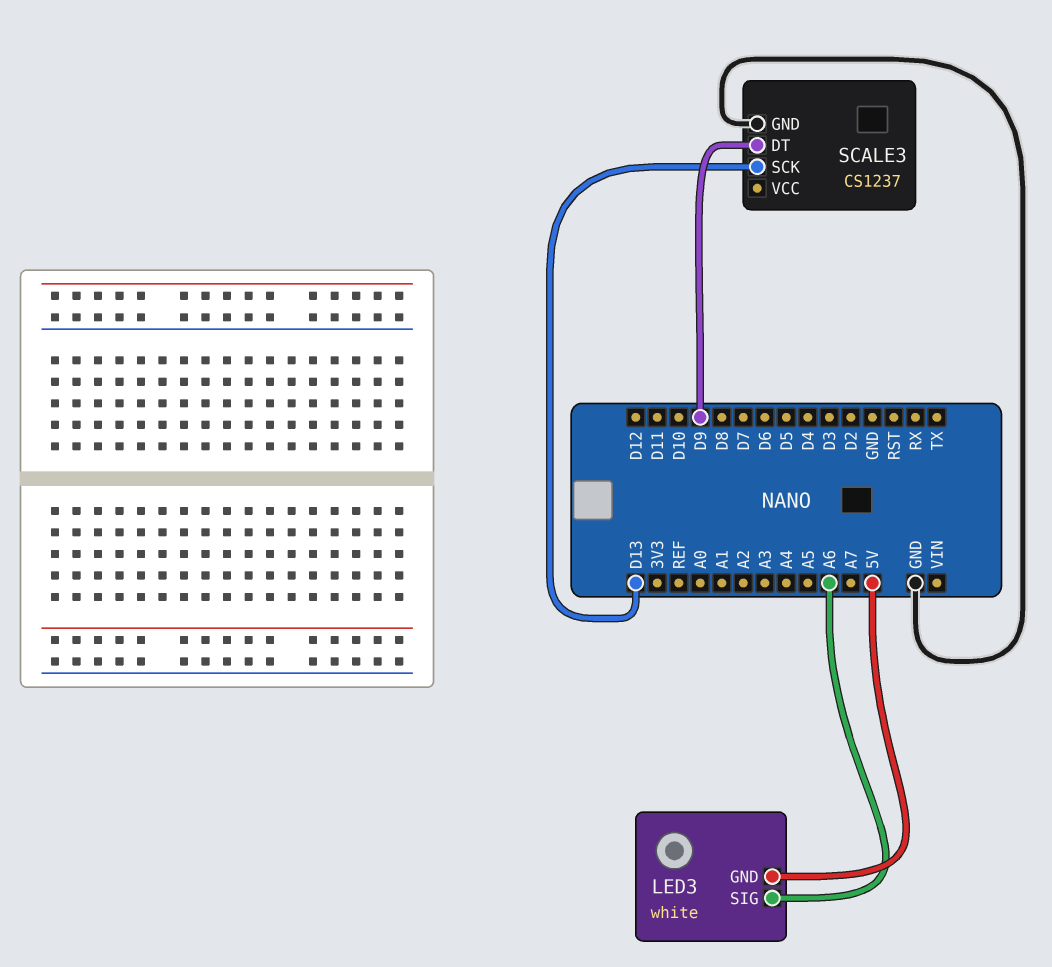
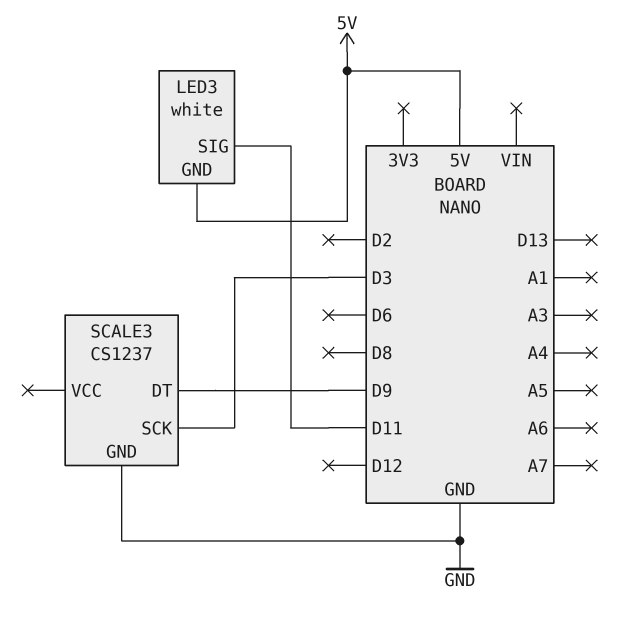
LED3 pin SIG: A6 -> D11
SCALE3 pin SCK: D13 -> D3

